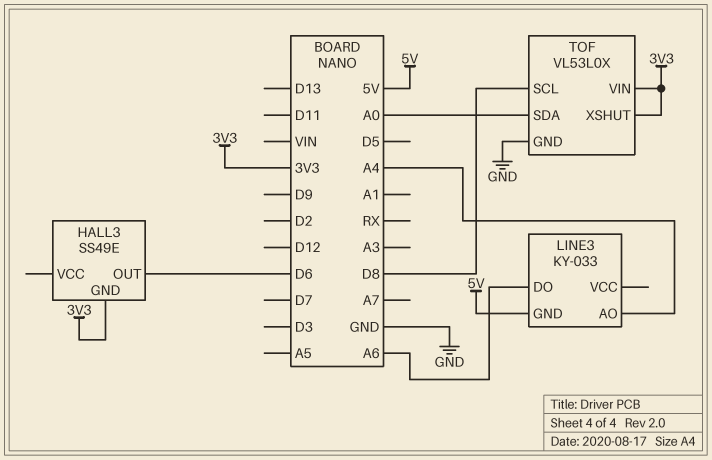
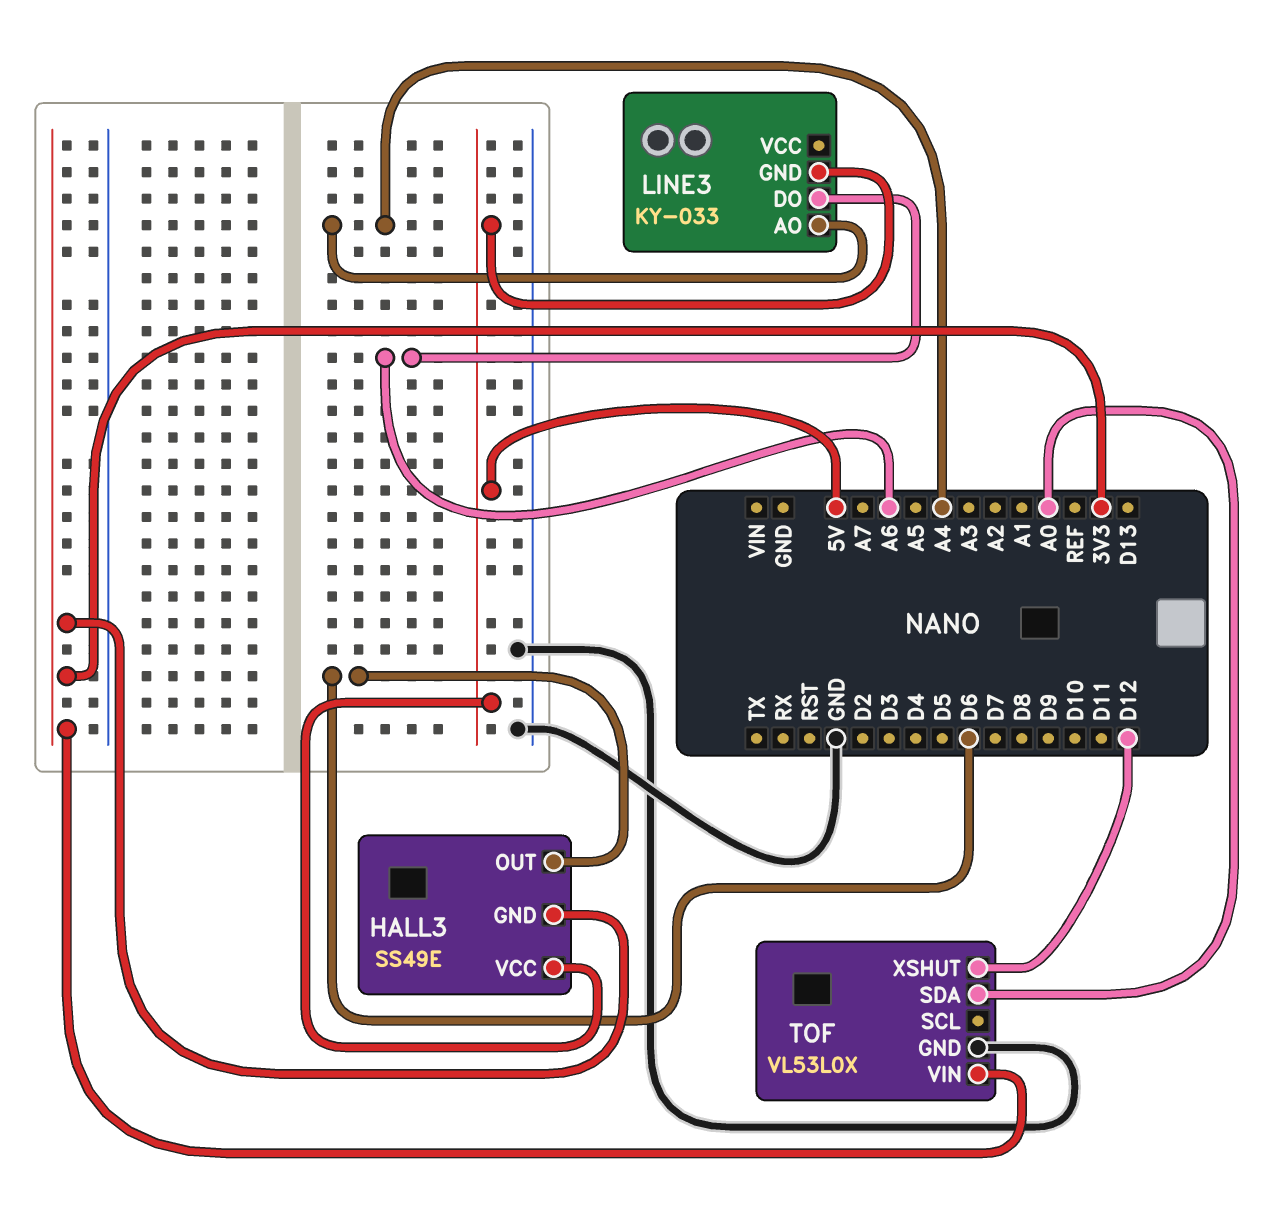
HALL3 pin VCC: none -> 5V
TOF pin SCL: D8 -> none
TOF pin XSHUT: 3V3 -> D12

